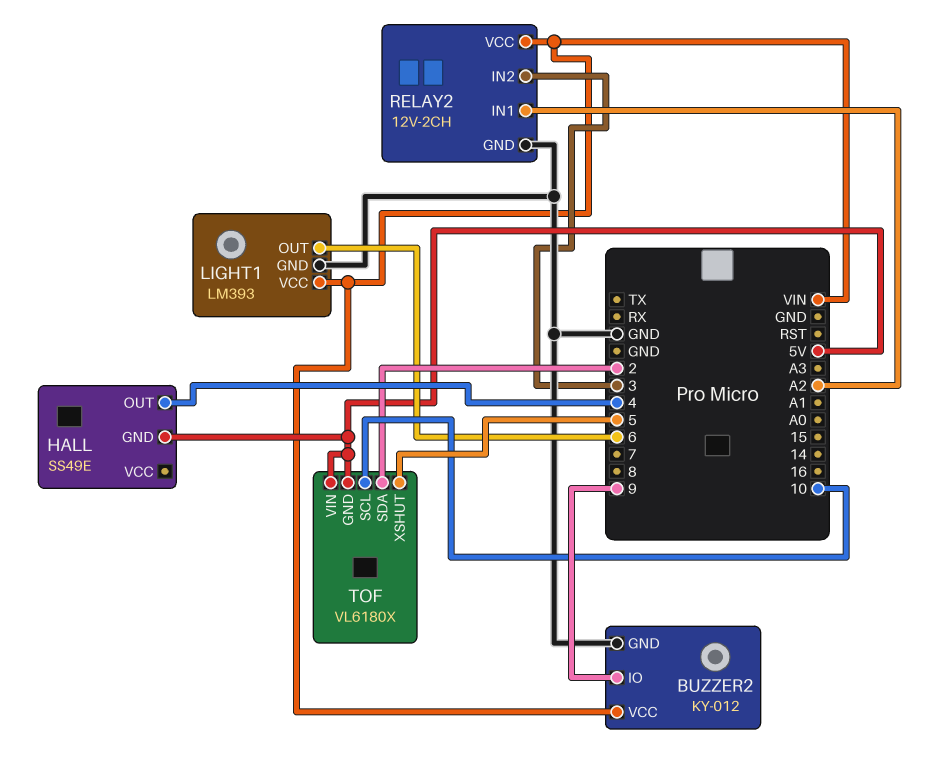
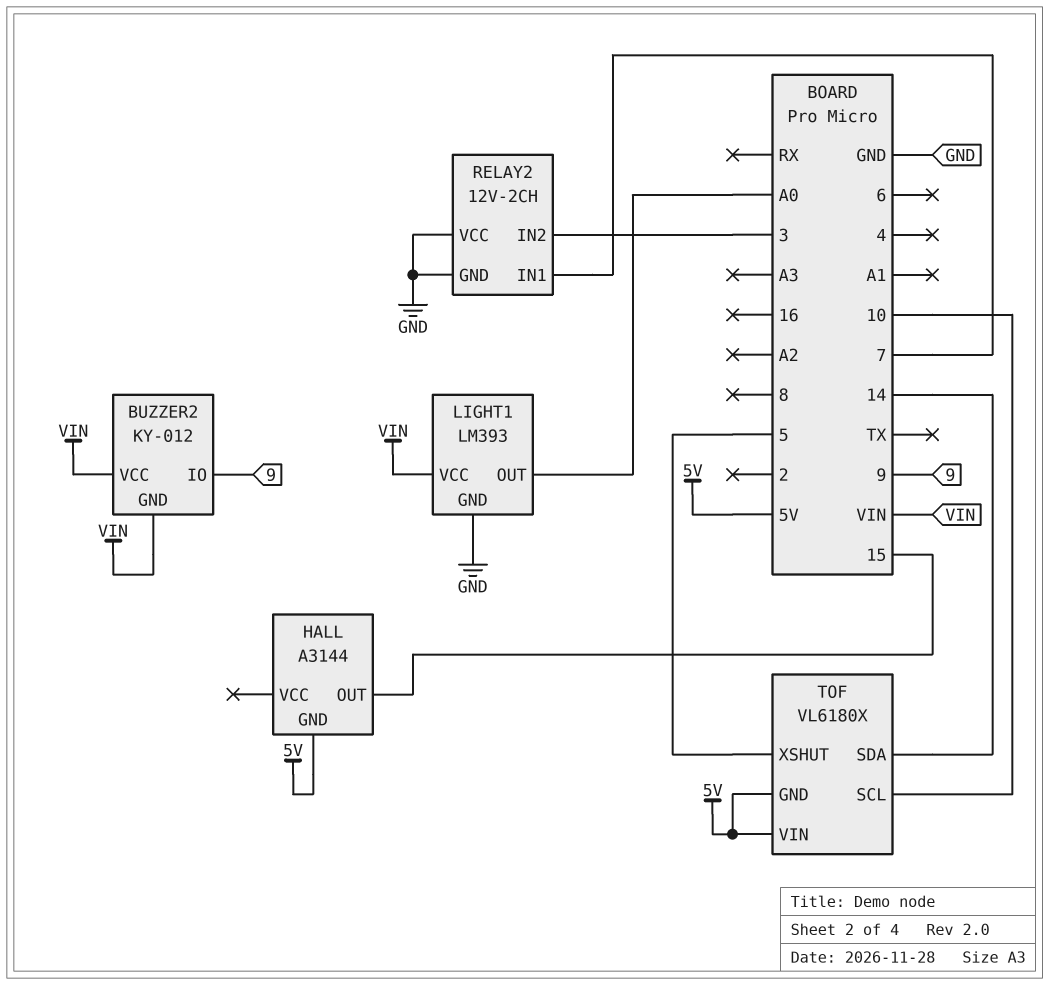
BUZZER2 pin GND: GND -> VIN
HALL: SS49E -> A3144
HALL pin OUT: 4 -> 15
LIGHT1 pin OUT: 6 -> A0
RELAY2 pin IN1: A2 -> 7
RELAY2 pin VCC: VIN -> GND
TOF pin SDA: 2 -> 14

